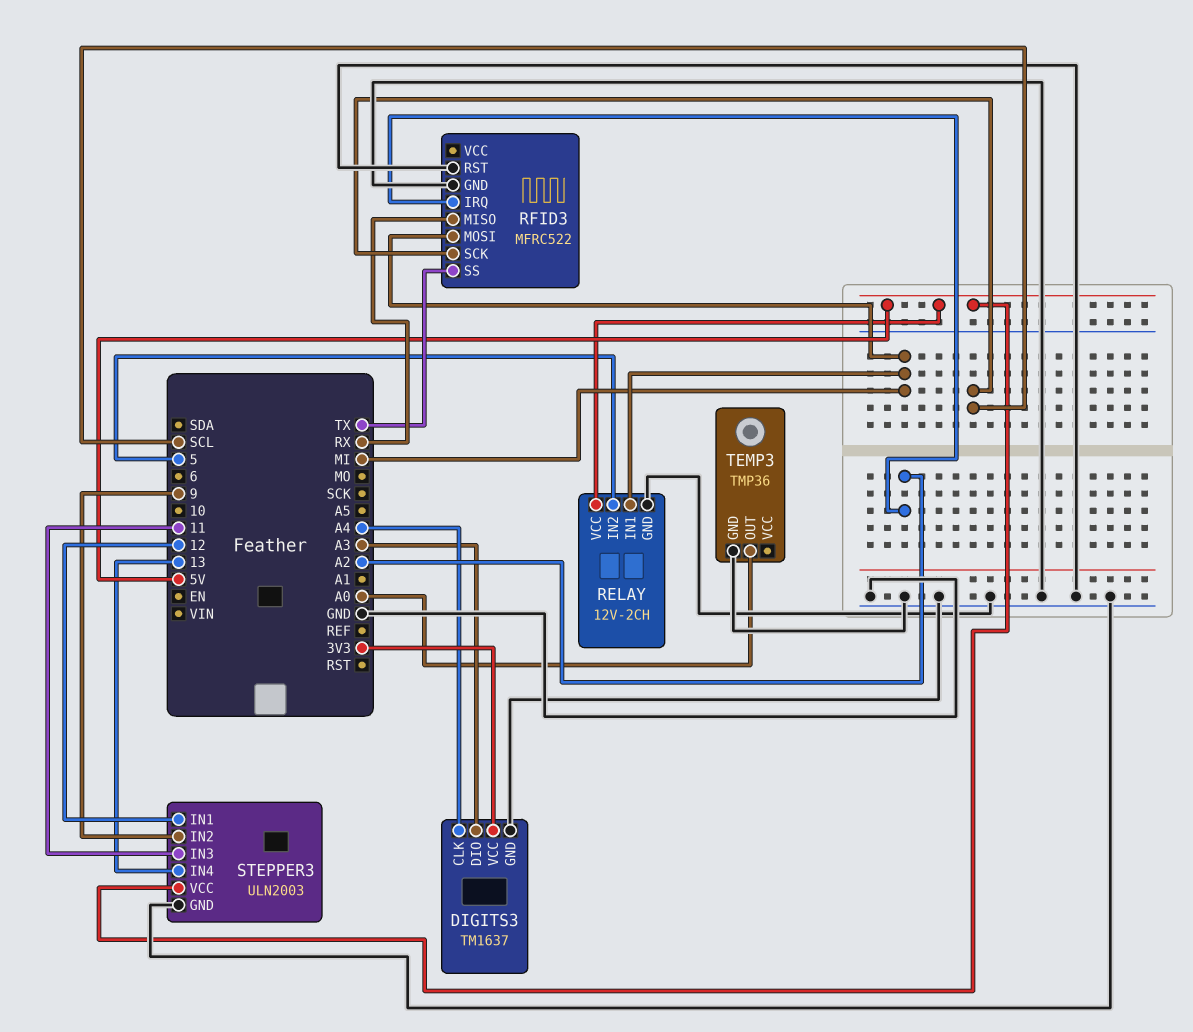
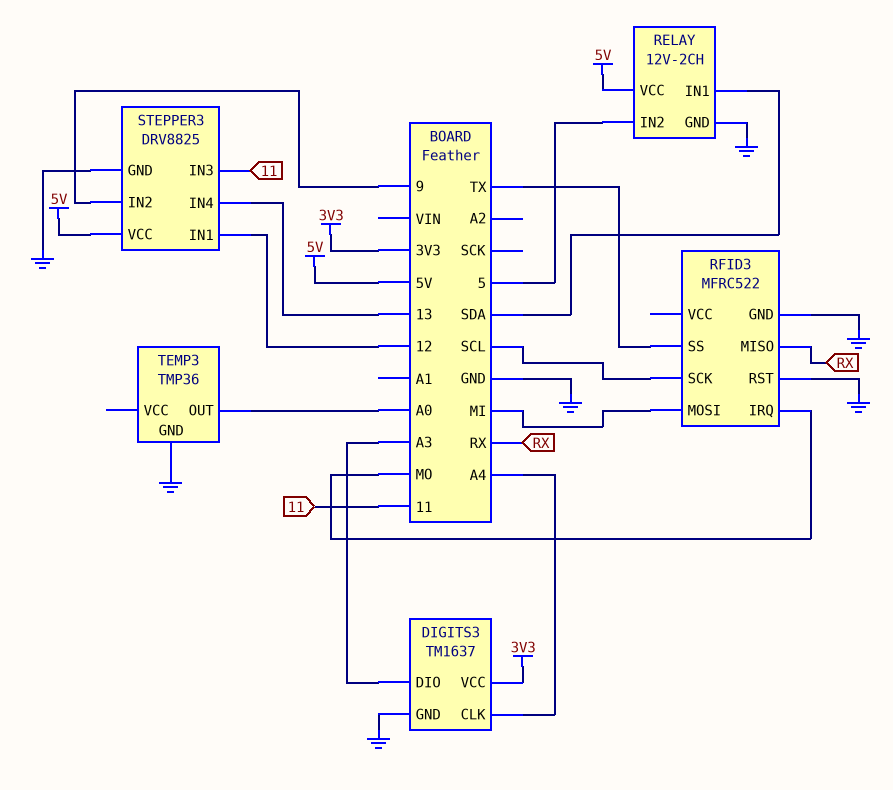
RELAY pin IN1: MI -> SDA
RFID3 pin IRQ: A2 -> MO
STEPPER3: ULN2003 -> DRV8825

